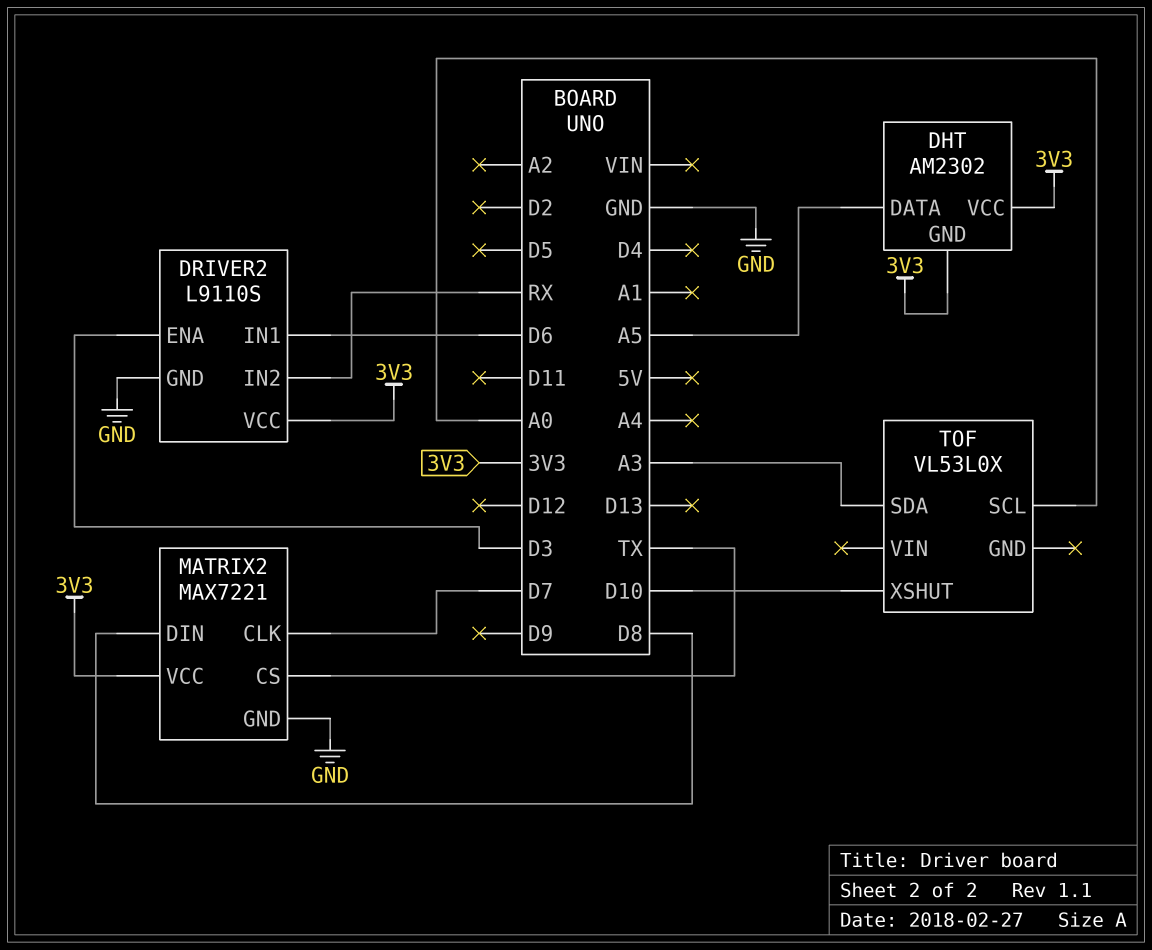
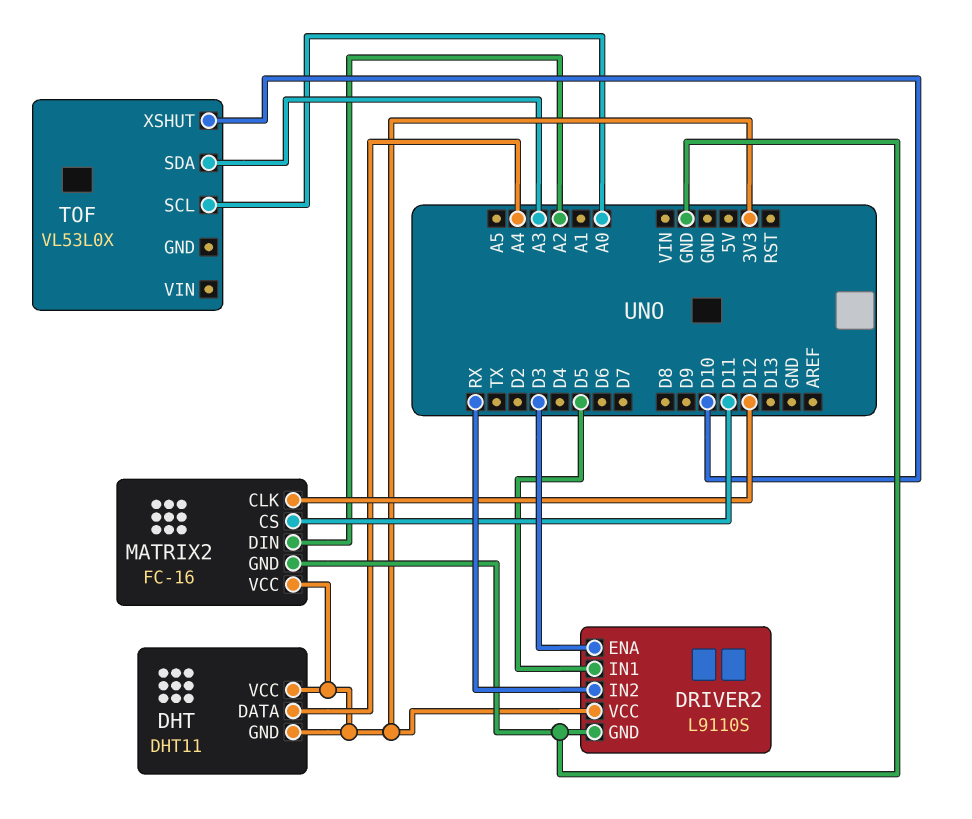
DHT: AM2302 -> DHT11
DHT pin DATA: A5 -> A4
DRIVER2 pin IN1: D6 -> D5
MATRIX2: MAX7221 -> FC-16
MATRIX2 pin CLK: D7 -> D12
MATRIX2 pin CS: TX -> D11
MATRIX2 pin DIN: D8 -> A2

